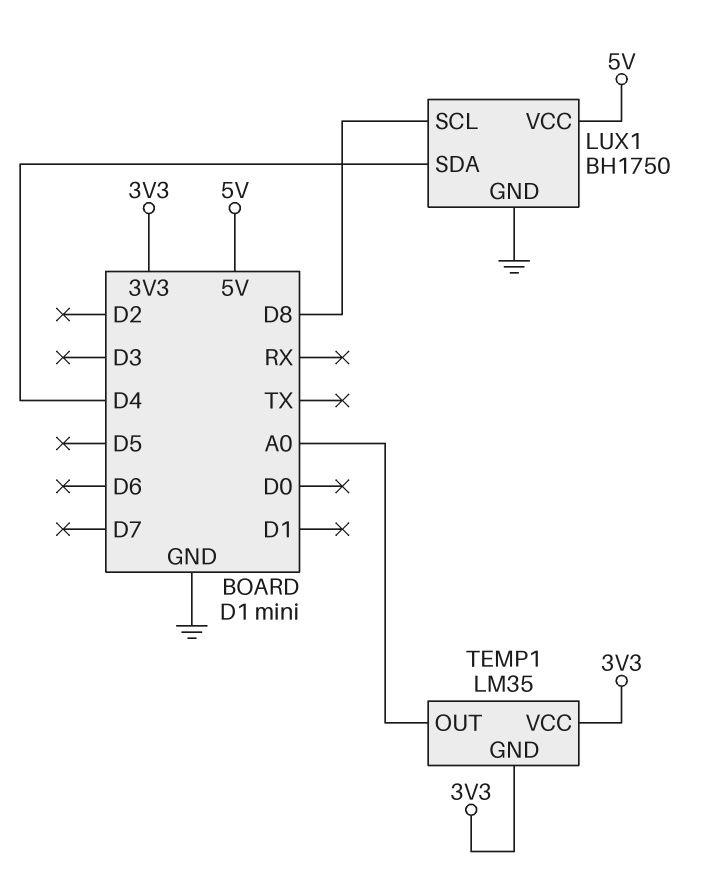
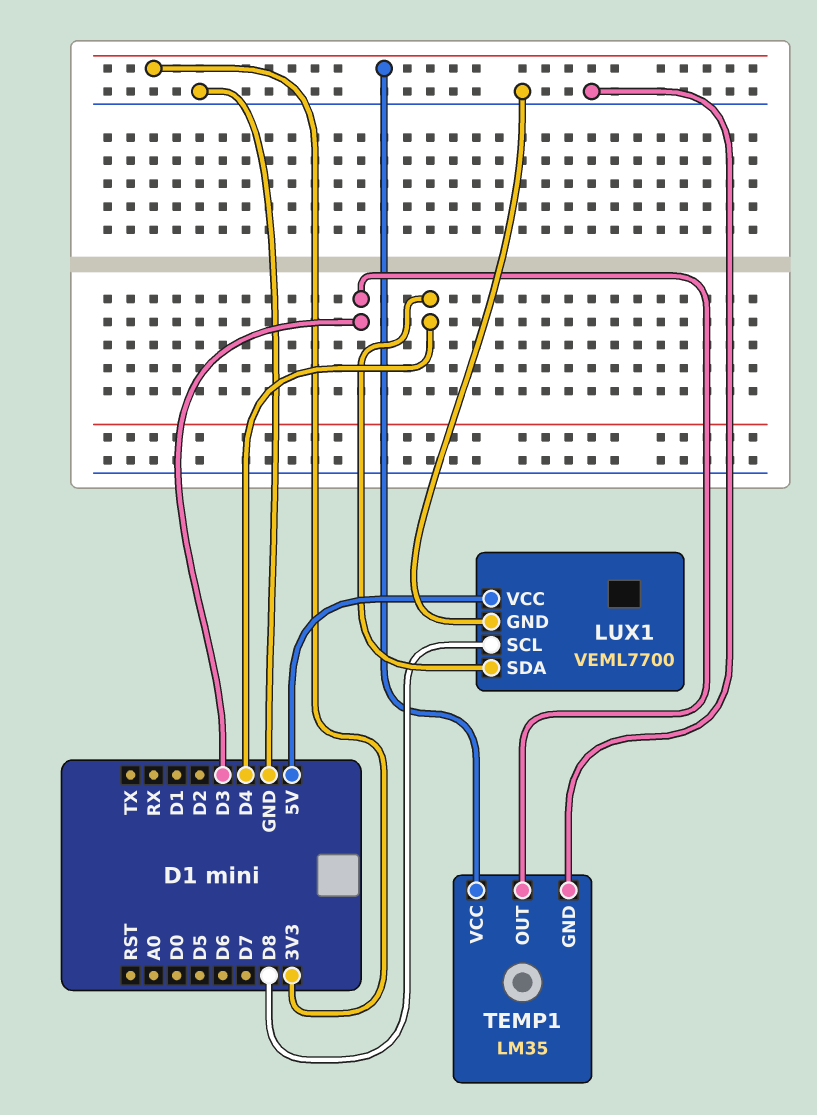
LUX1: BH1750 -> VEML7700
TEMP1 pin GND: 3V3 -> GND
TEMP1 pin OUT: A0 -> D3

